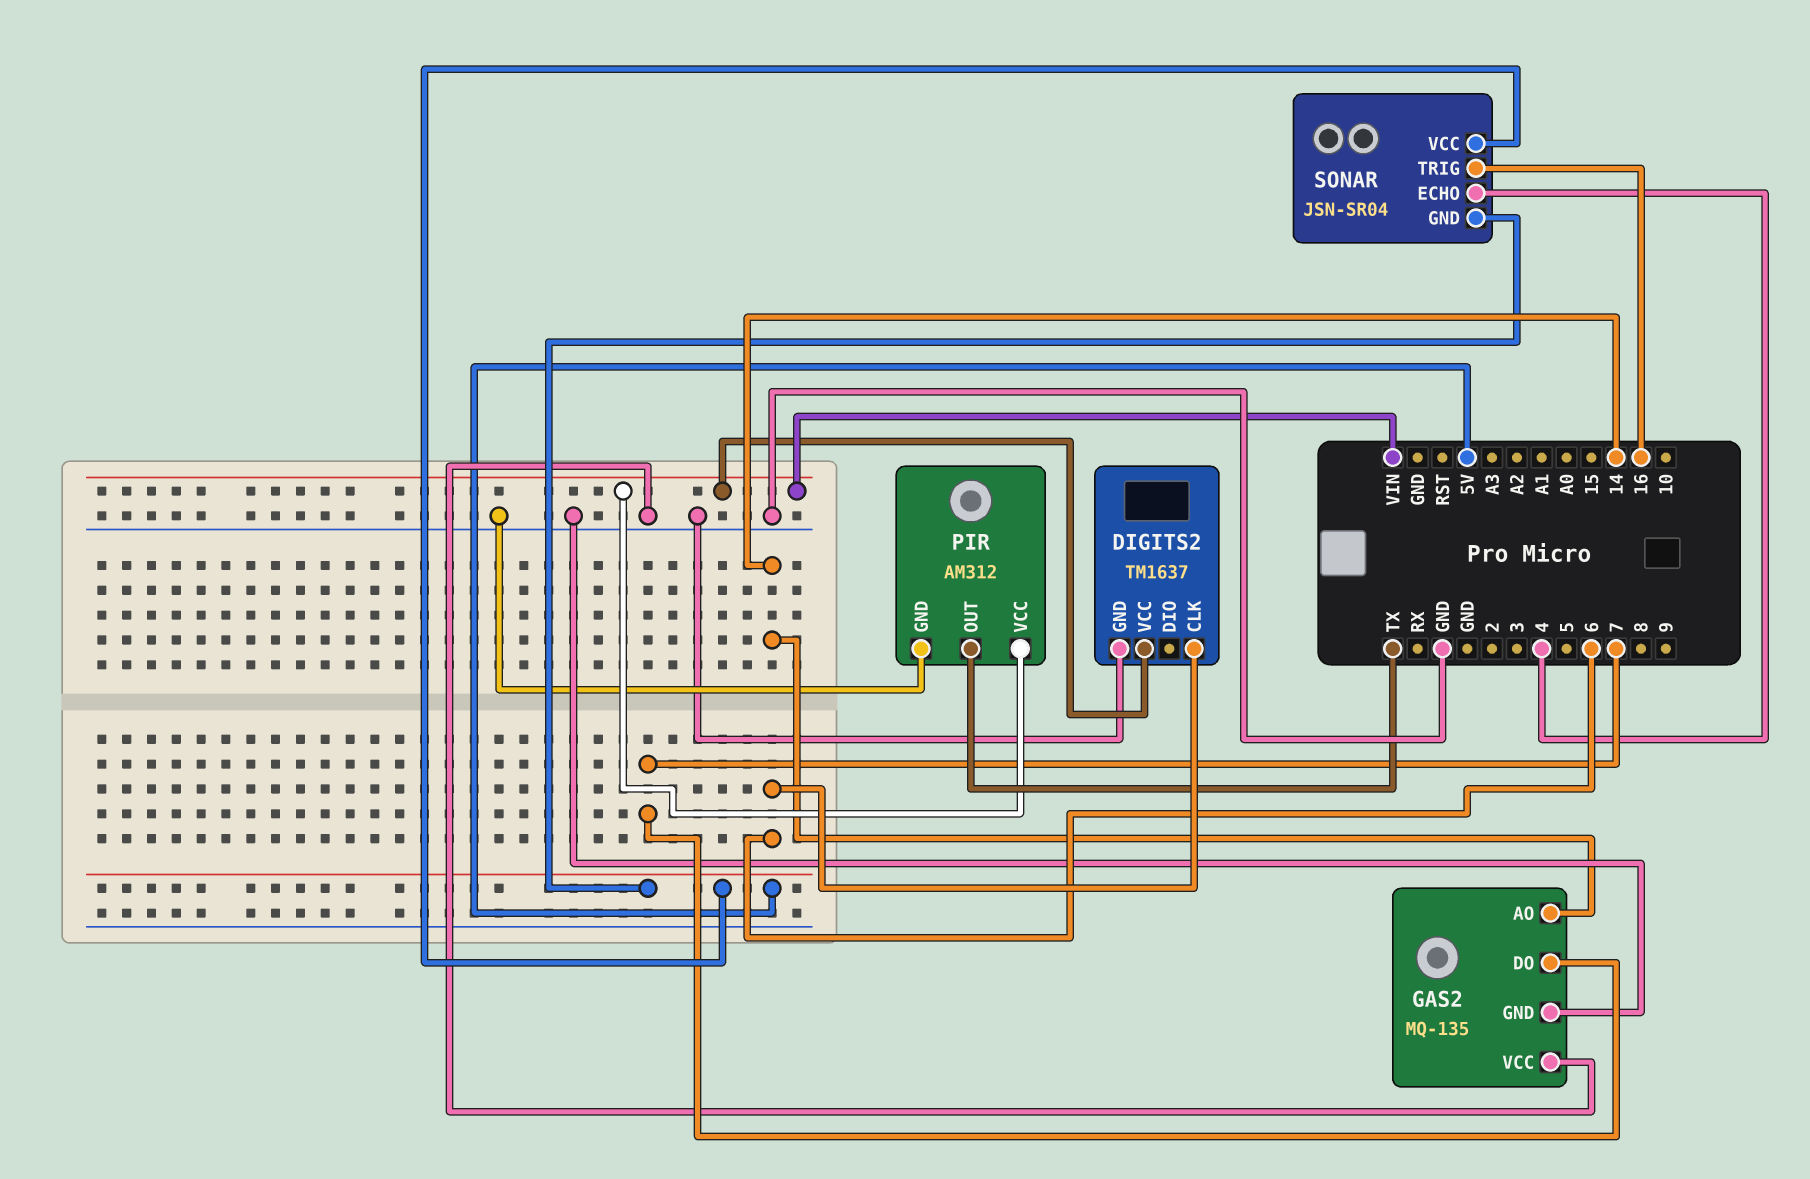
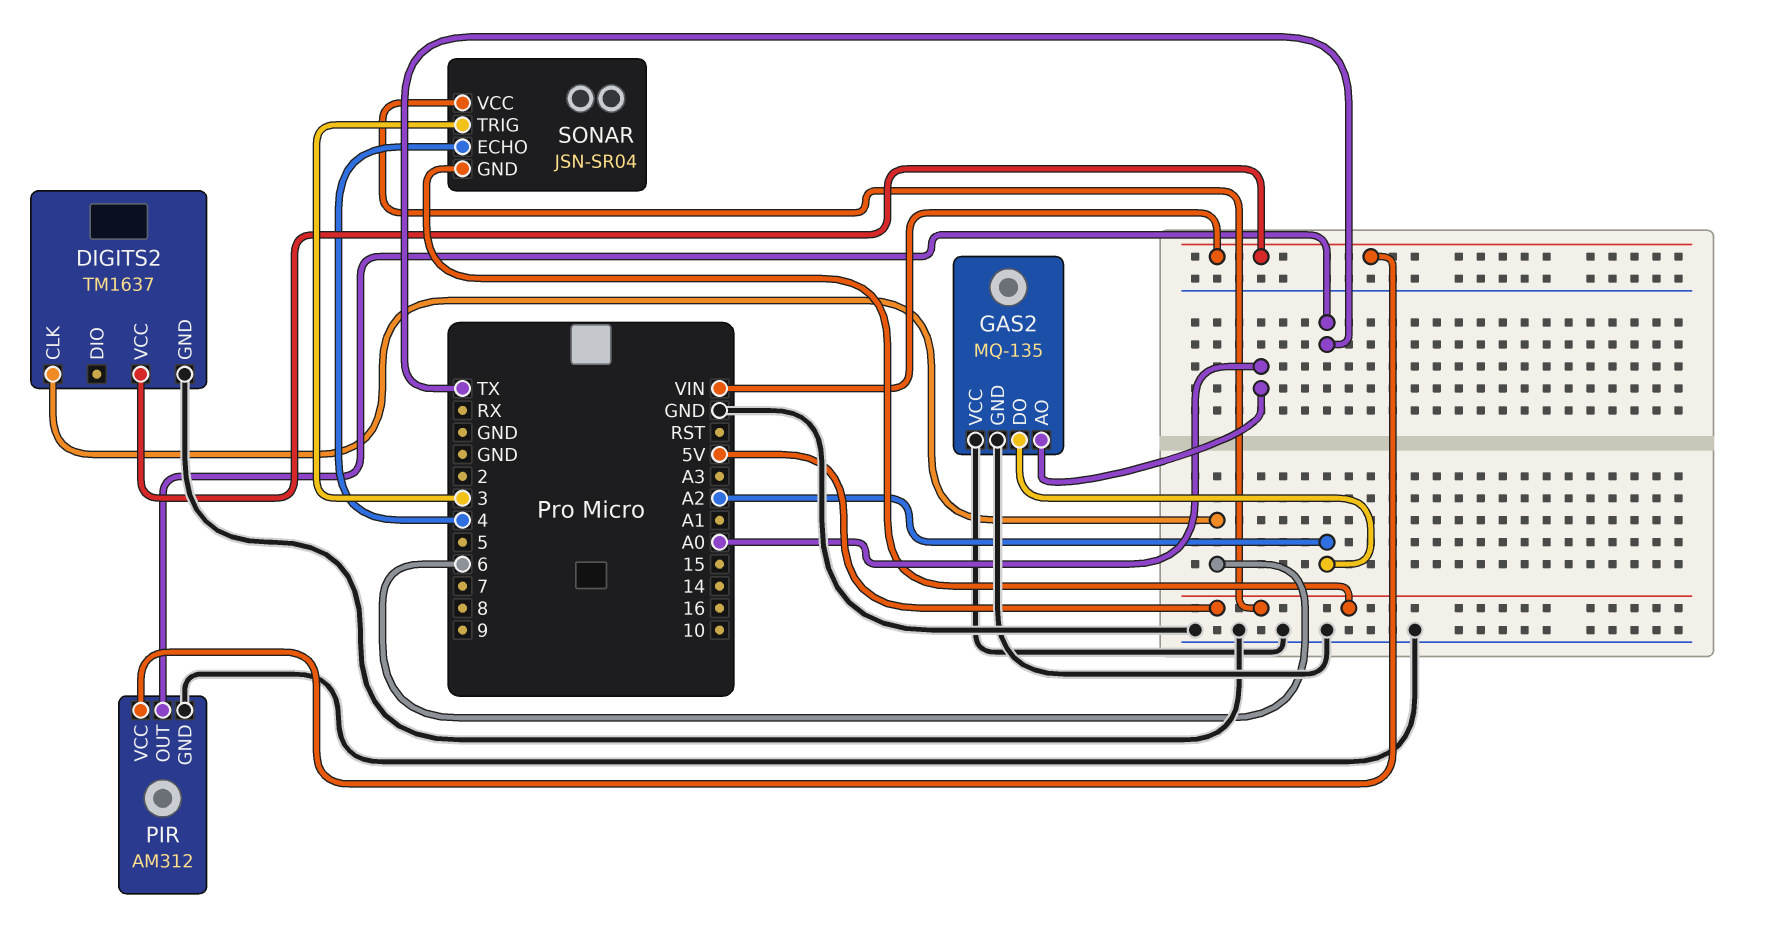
GAS2 pin AO: 14 -> A0
GAS2 pin DO: 7 -> A2
SONAR pin TRIG: 16 -> 3

